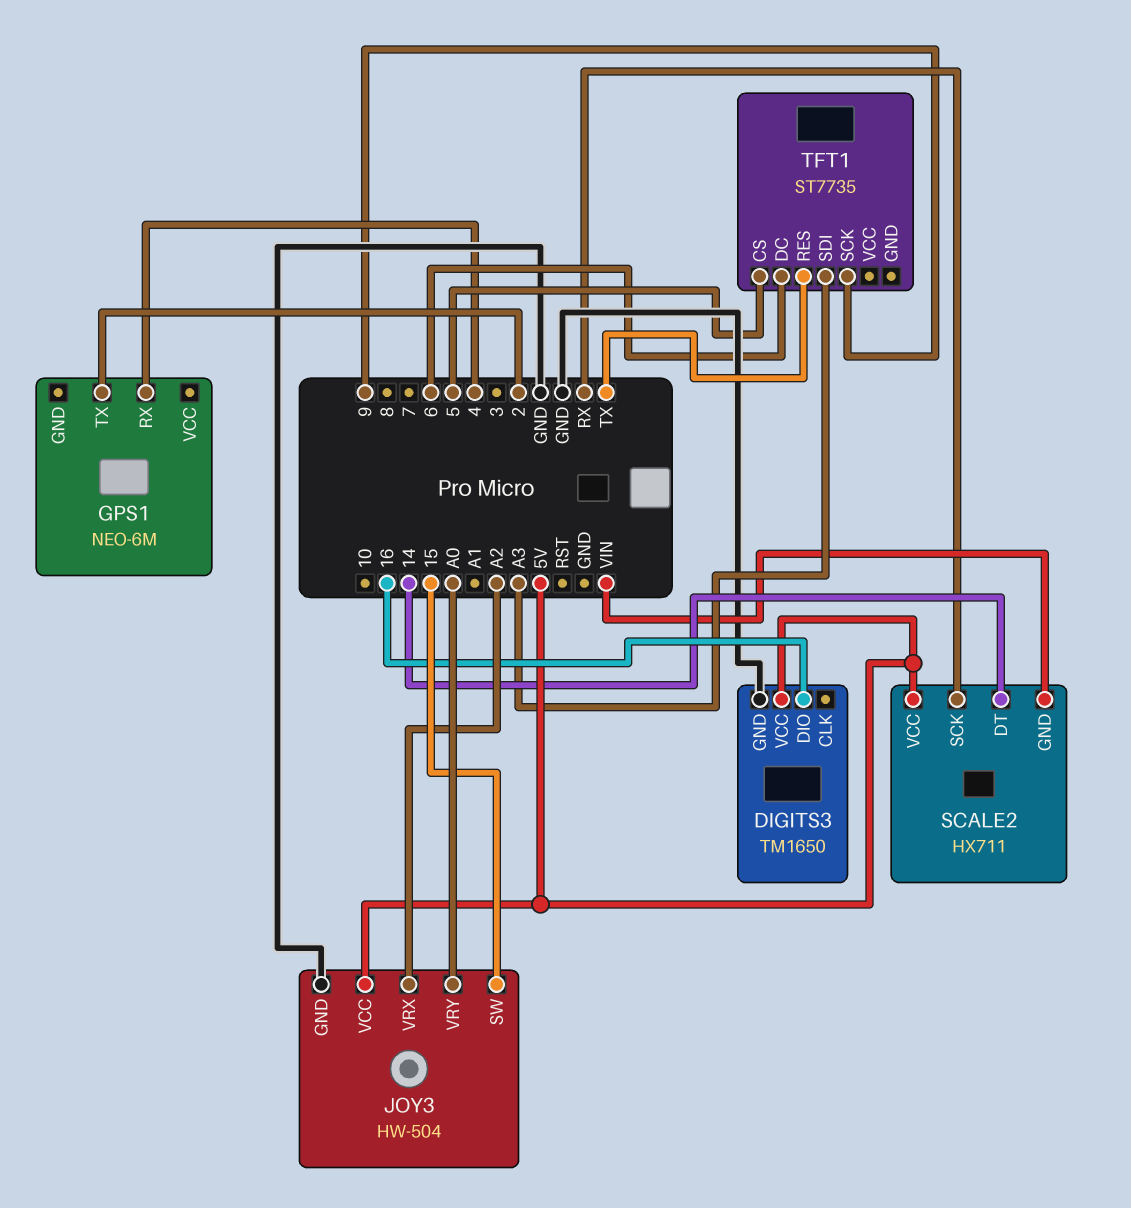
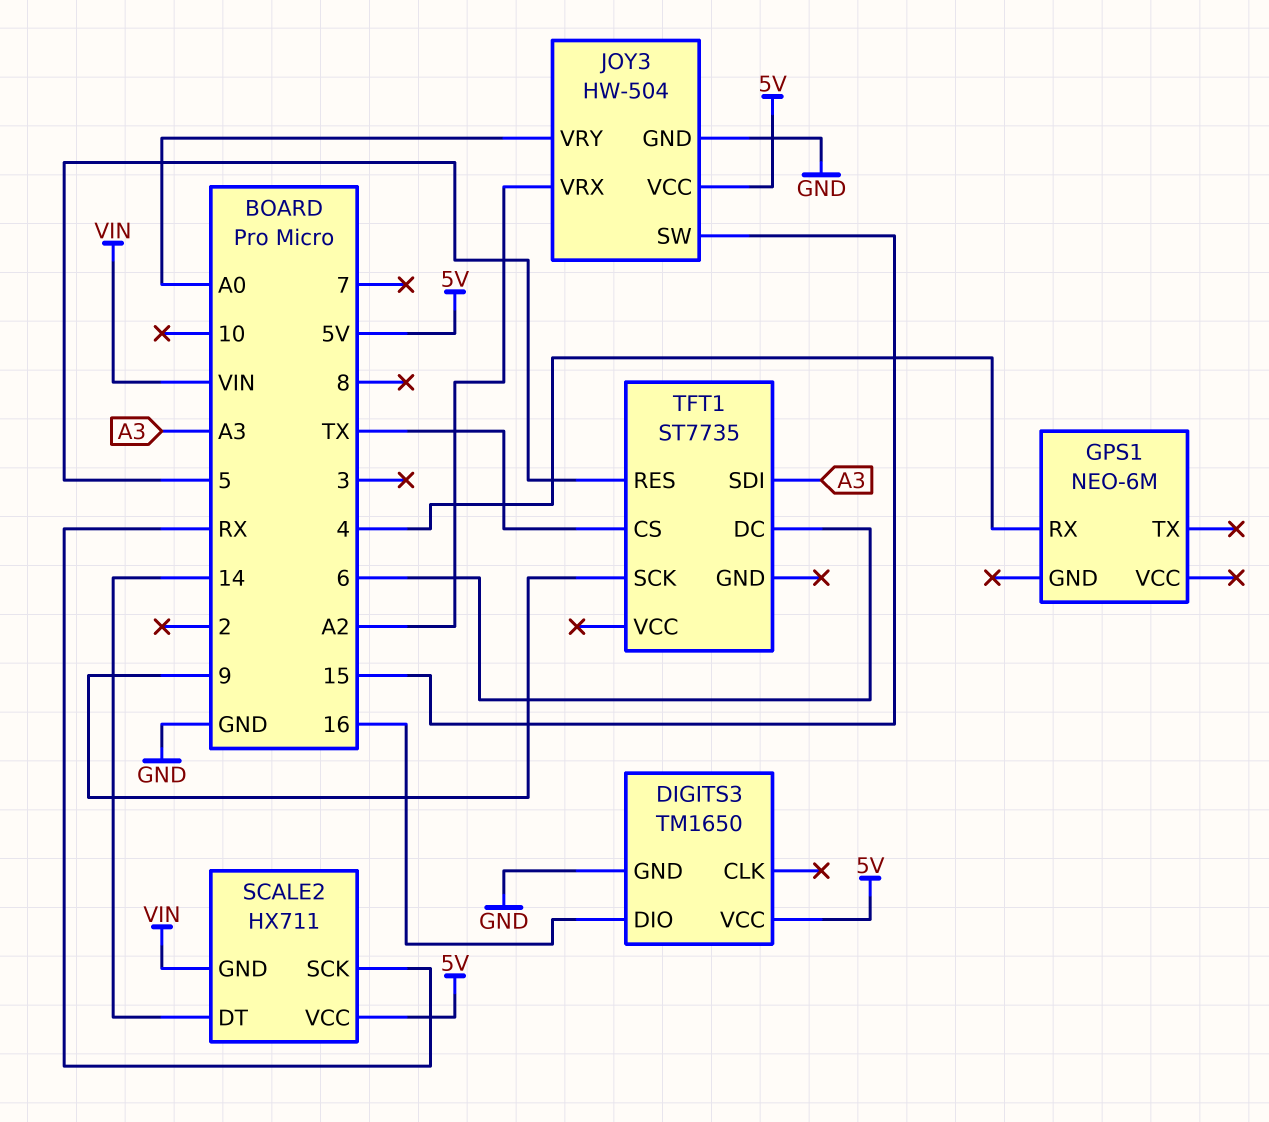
GPS1 pin TX: 2 -> none
TFT1 pin CS: 5 -> TX
TFT1 pin RES: TX -> 5

